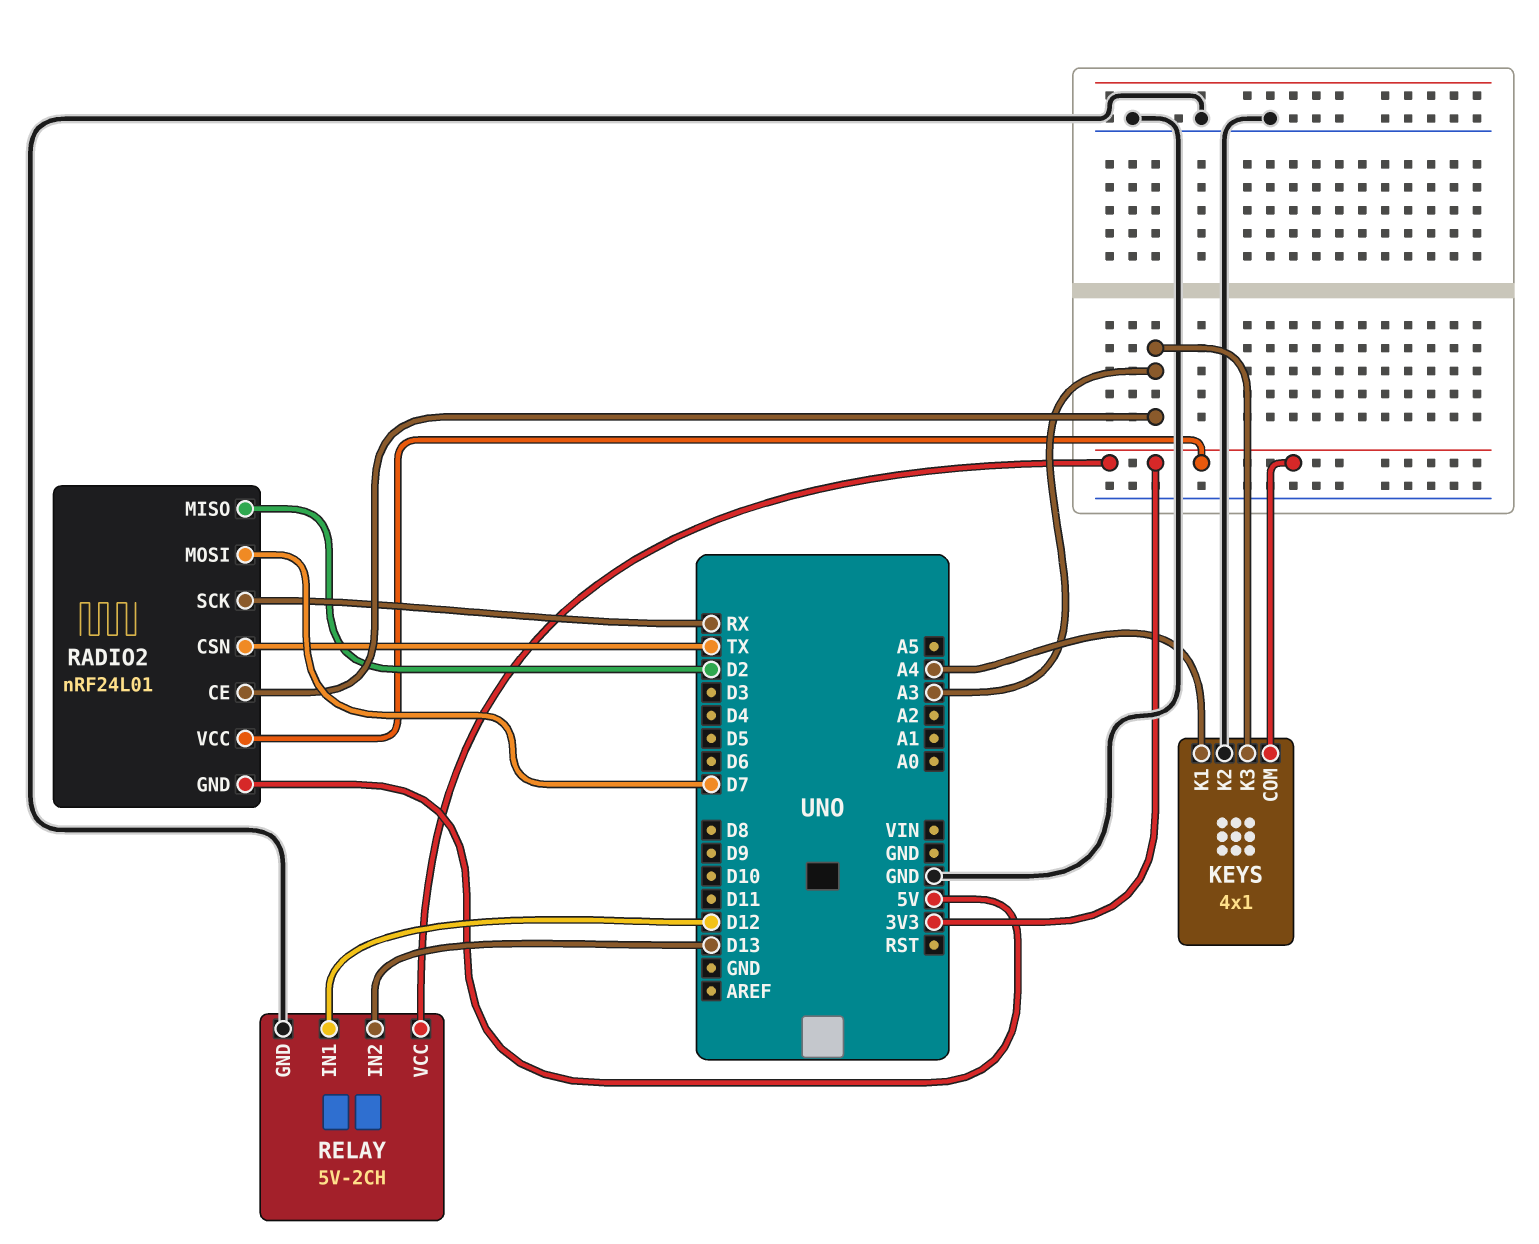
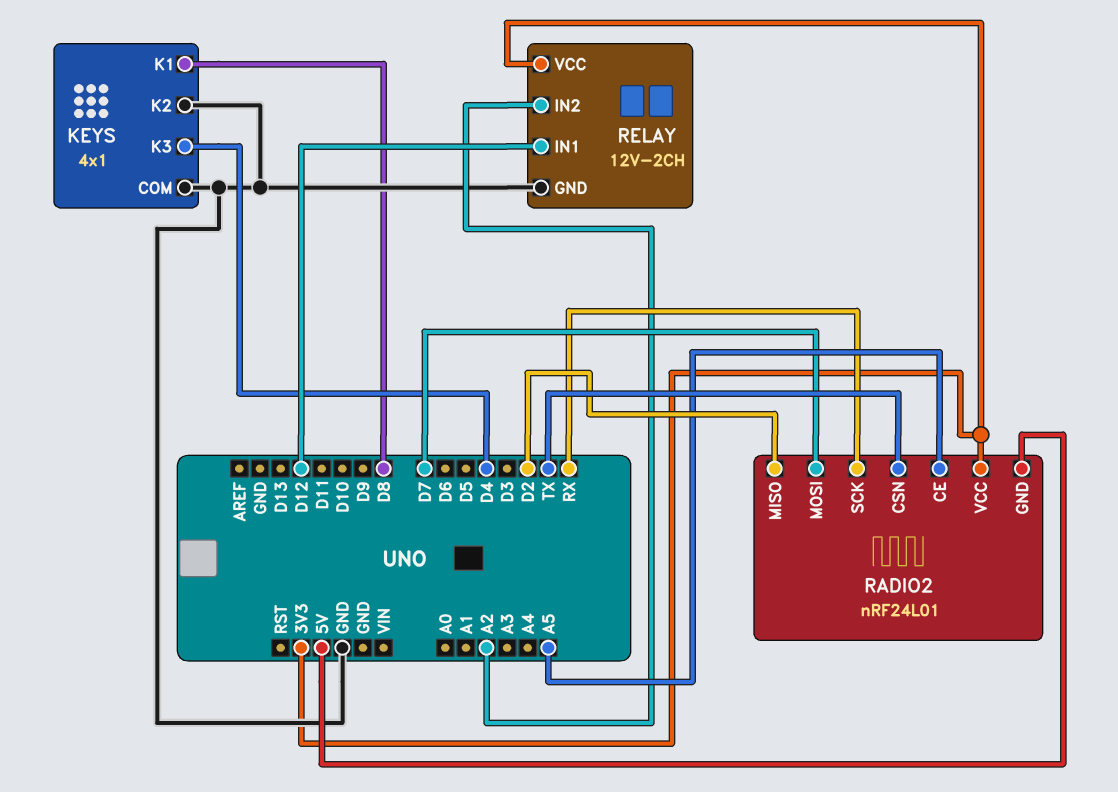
KEYS pin COM: 3V3 -> GND
KEYS pin K1: A4 -> D8
KEYS pin K3: A3 -> D4
RADIO2 pin CE: A3 -> A5
RELAY: 5V-2CH -> 12V-2CH
RELAY pin IN2: D13 -> A2

